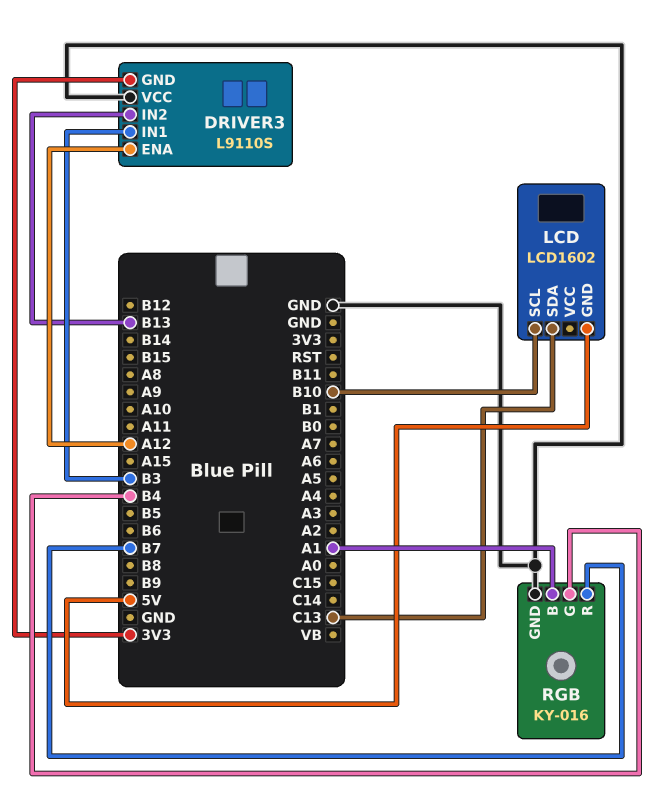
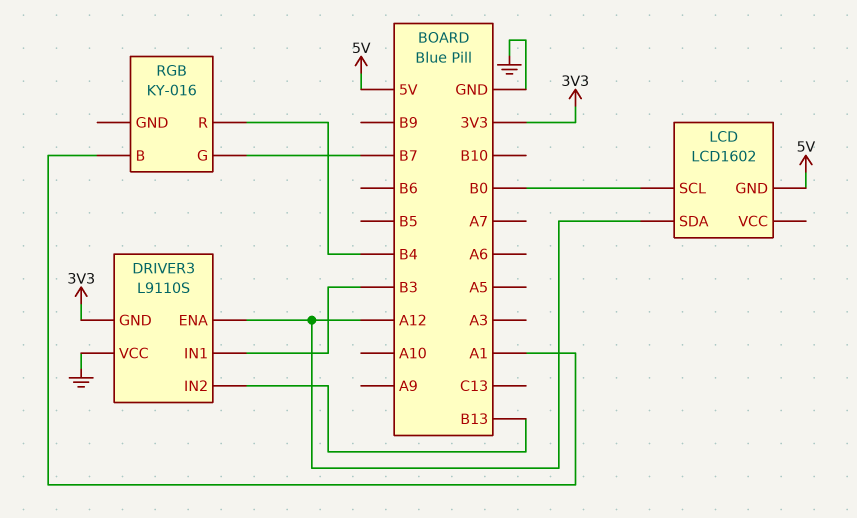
LCD pin SCL: B10 -> B0
LCD pin SDA: C13 -> A12
RGB pin G: B4 -> B7
RGB pin GND: GND -> none
RGB pin R: B7 -> B4

